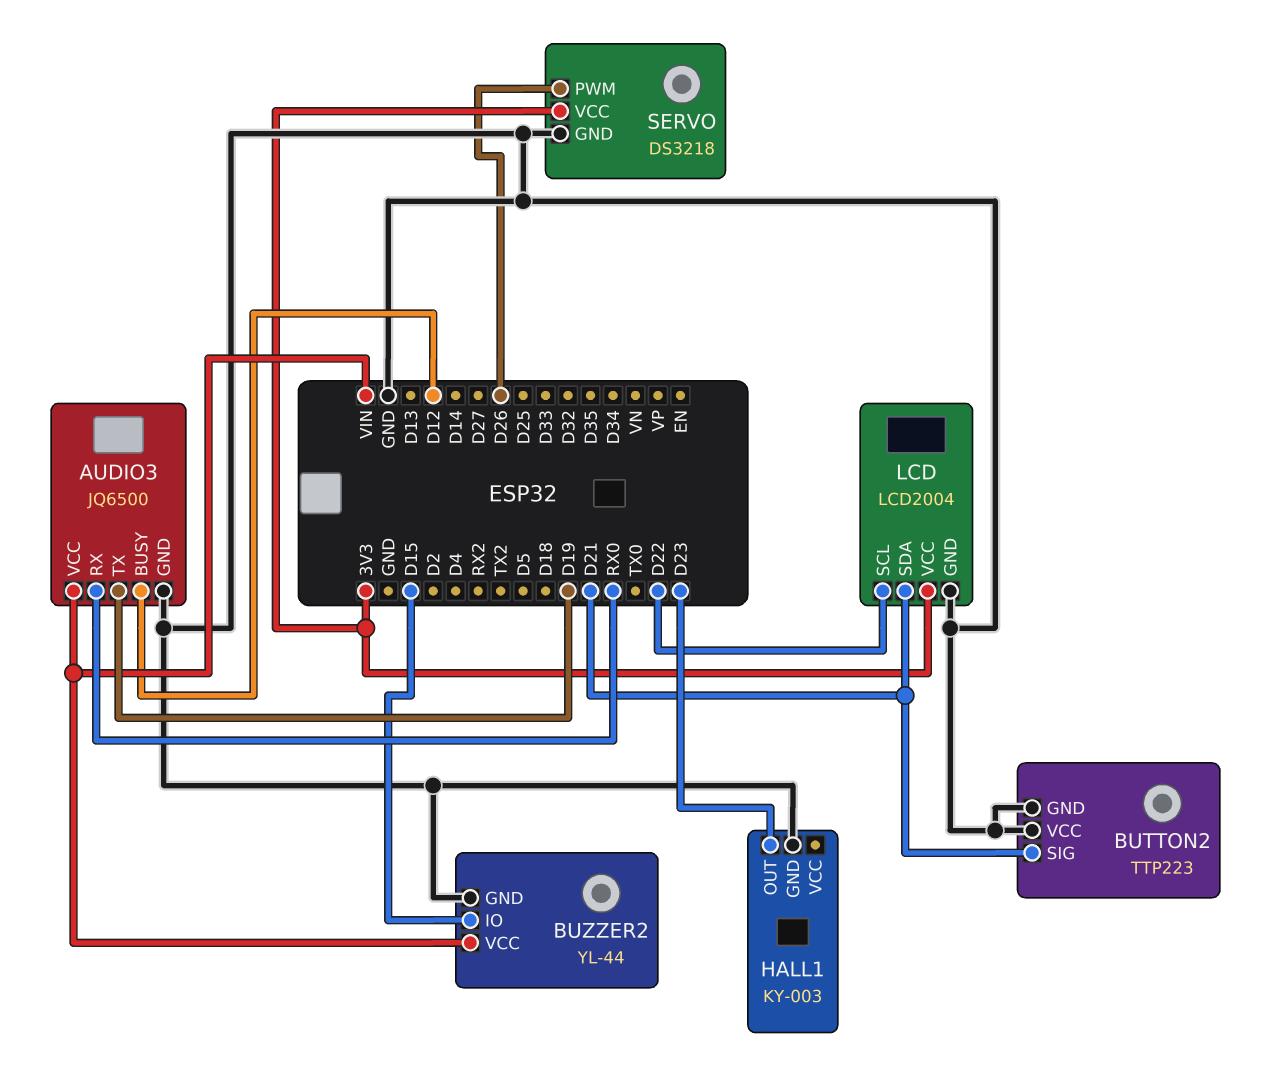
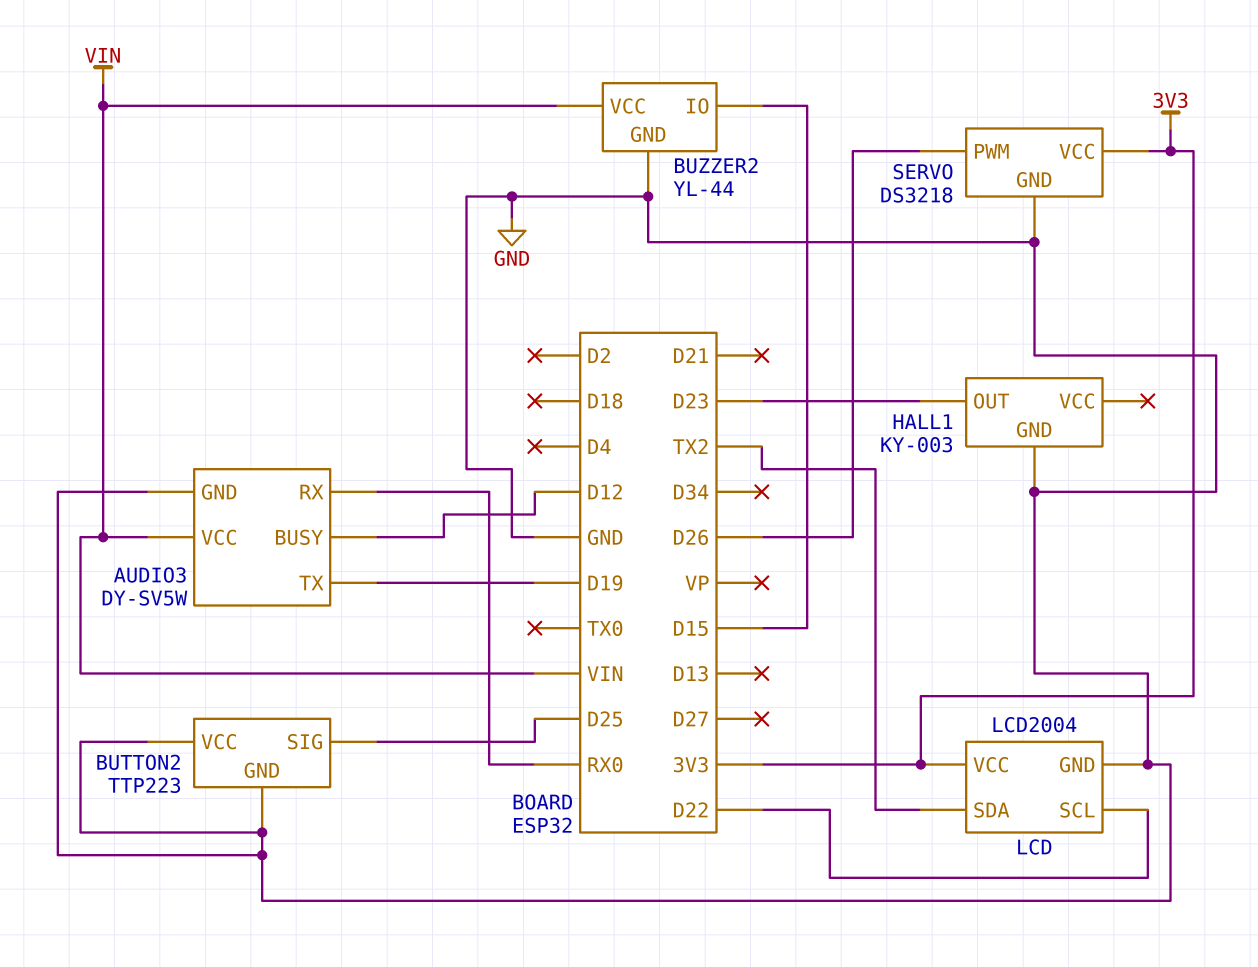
AUDIO3: JQ6500 -> DY-SV5W
BUTTON2 pin SIG: D21 -> D25
LCD pin SDA: D21 -> TX2

